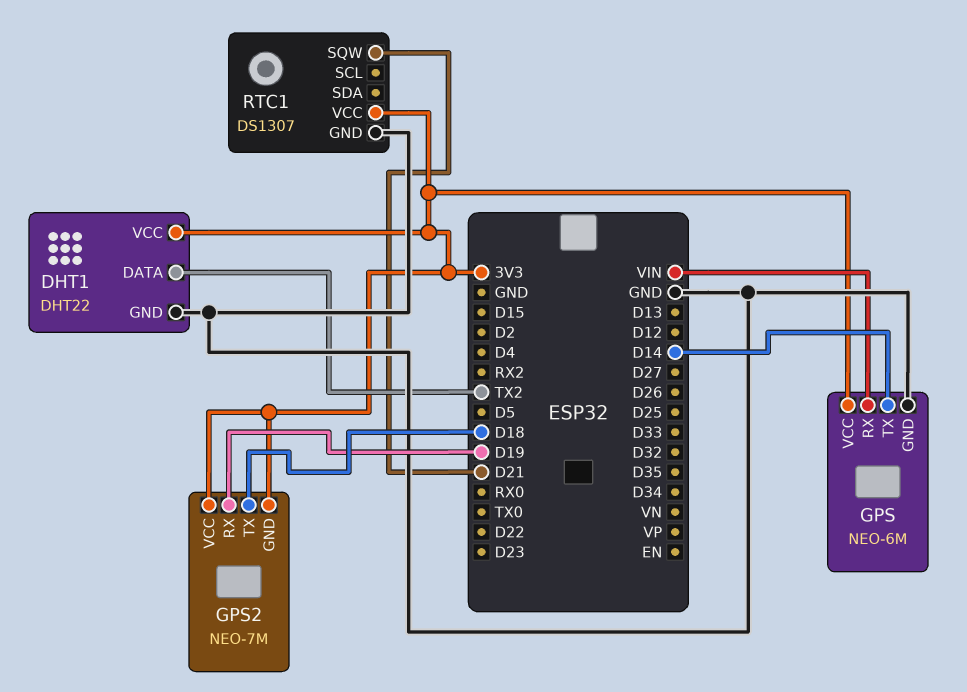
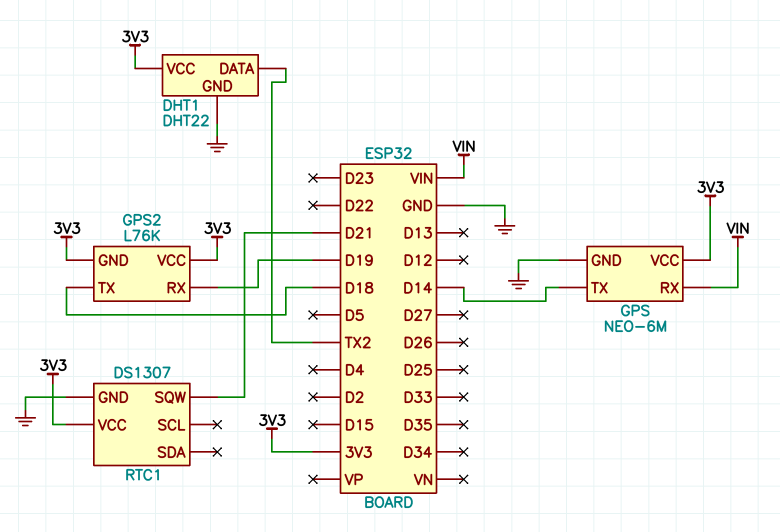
GPS2: NEO-7M -> L76K

